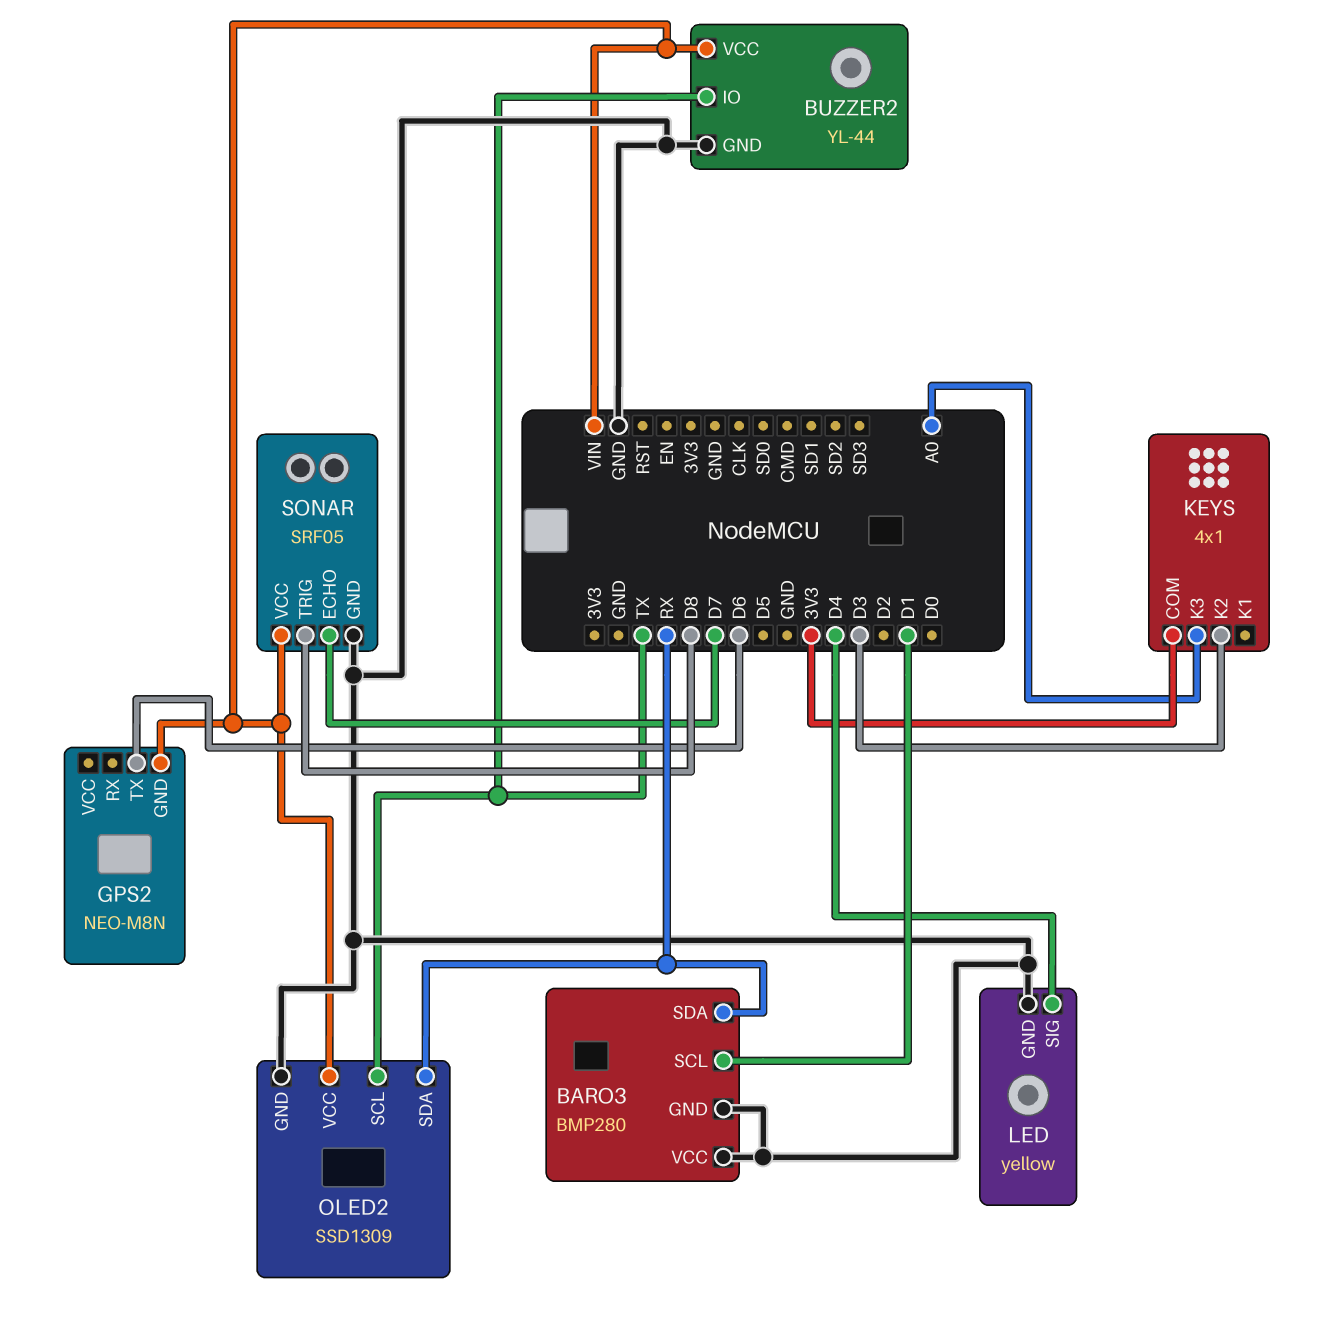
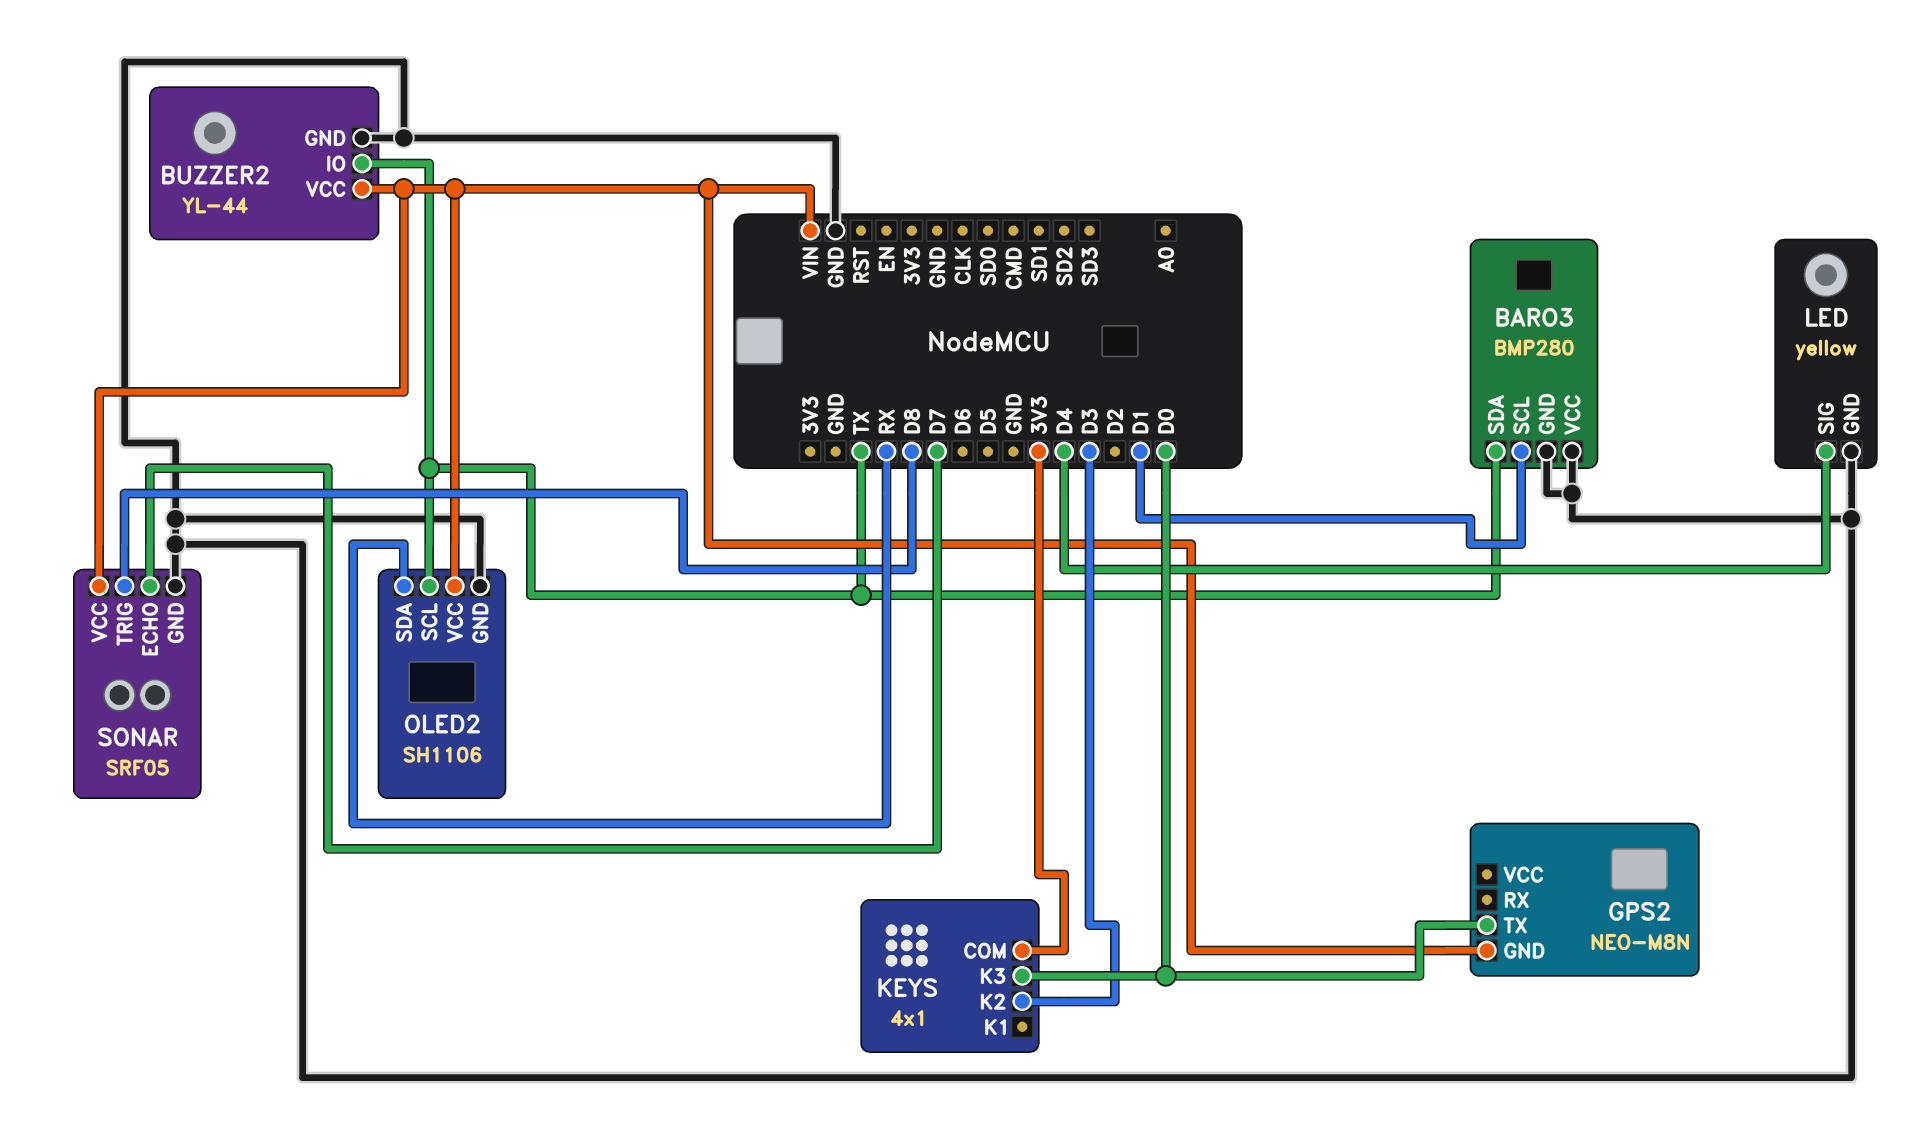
BARO3 pin SDA: RX -> TX
GPS2 pin TX: D6 -> D0
KEYS pin K3: A0 -> D0
OLED2: SSD1309 -> SH1106

